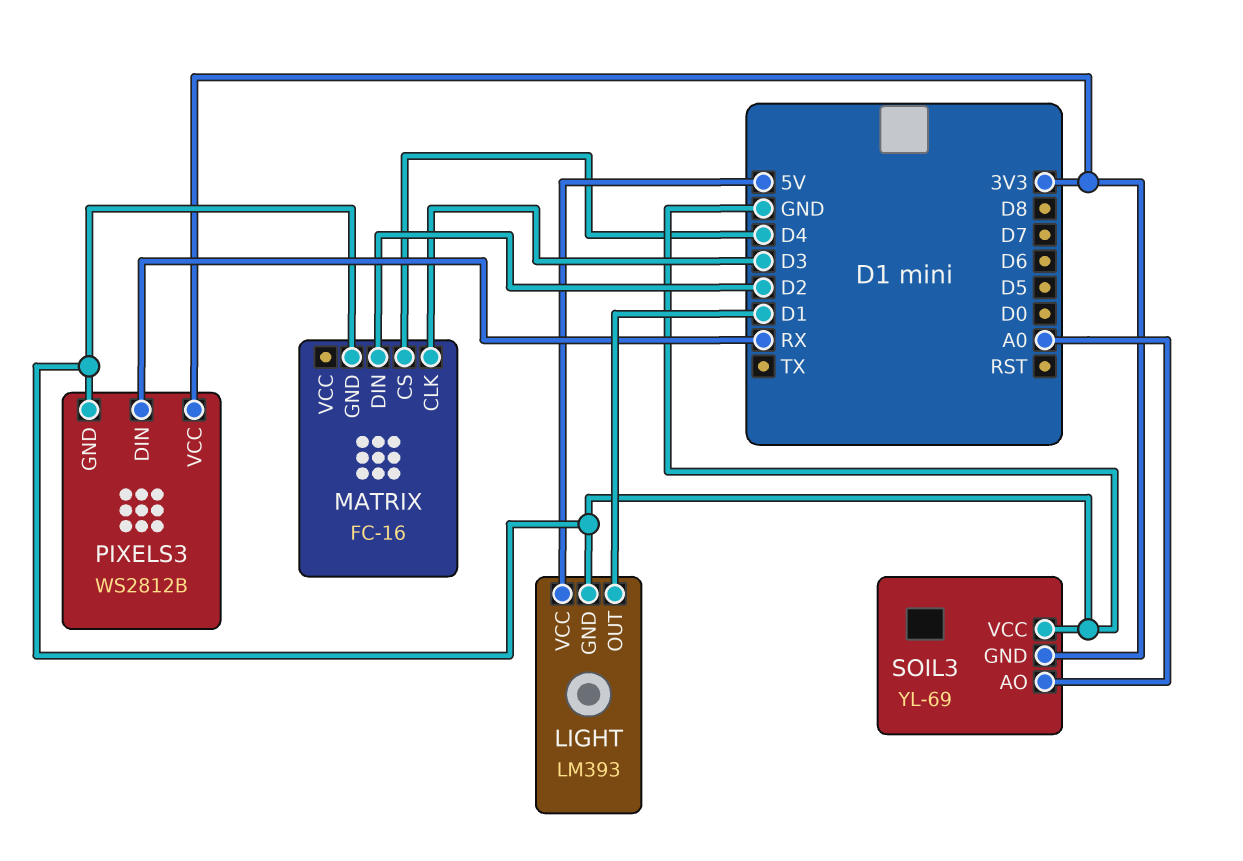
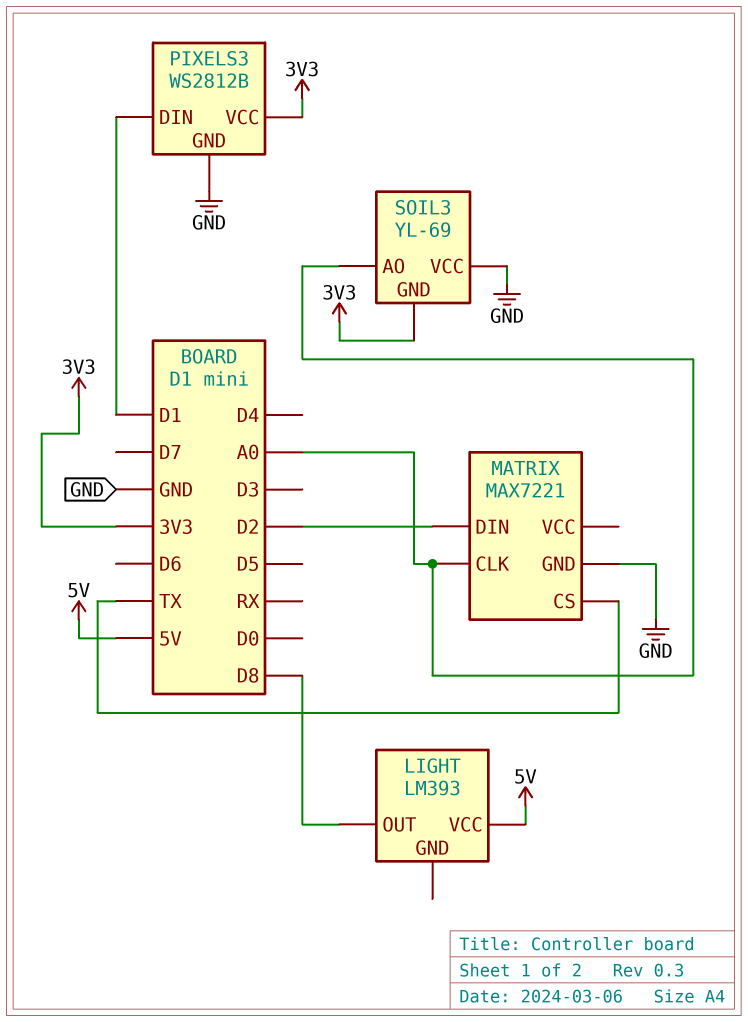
LIGHT pin GND: GND -> none
LIGHT pin OUT: D1 -> D8
MATRIX: FC-16 -> MAX7221
MATRIX pin CLK: D3 -> A0
MATRIX pin CS: D4 -> TX
PIXELS3 pin DIN: RX -> D1

